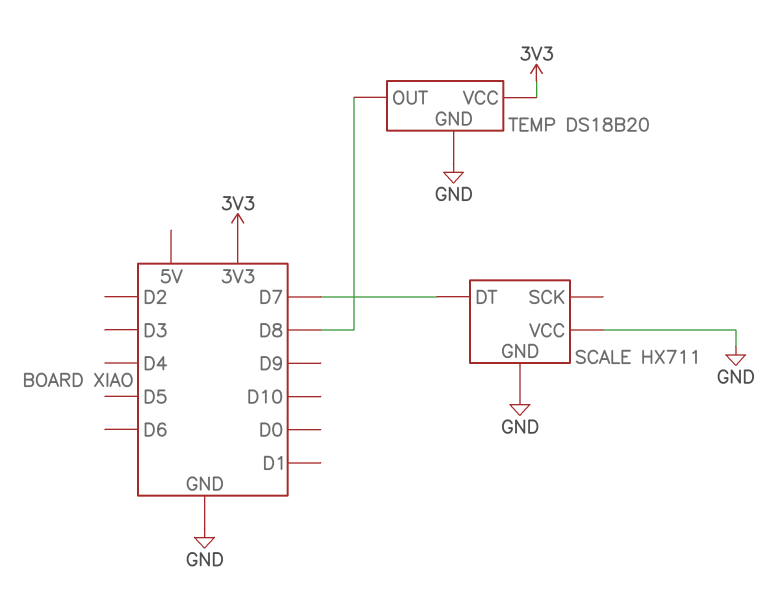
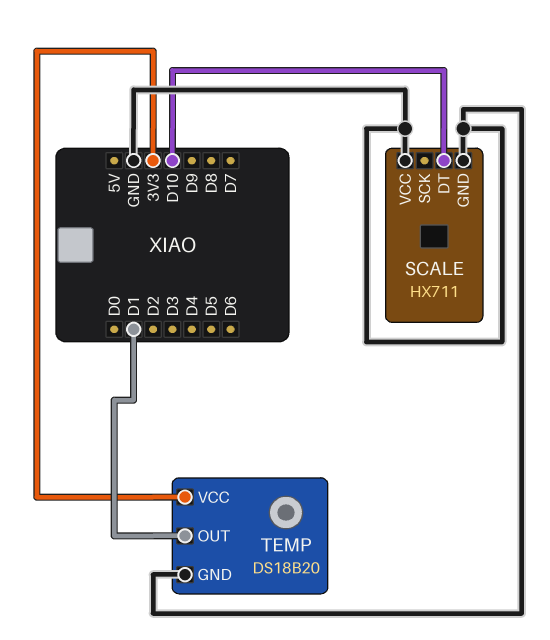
SCALE pin DT: D7 -> D10
TEMP pin OUT: D8 -> D1

